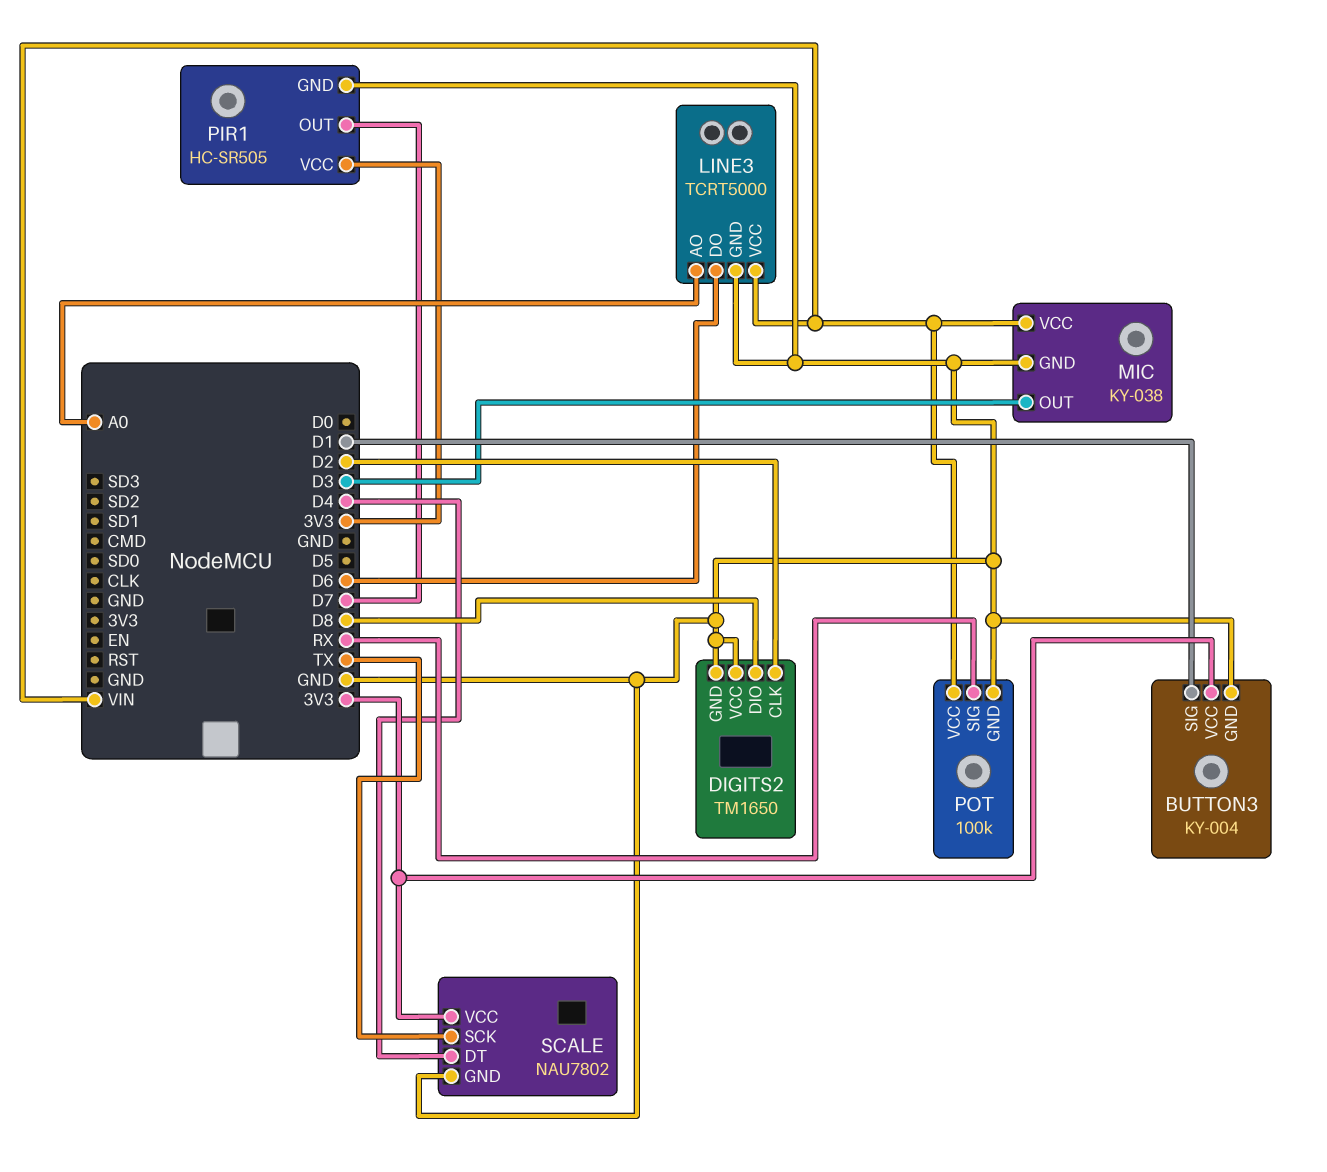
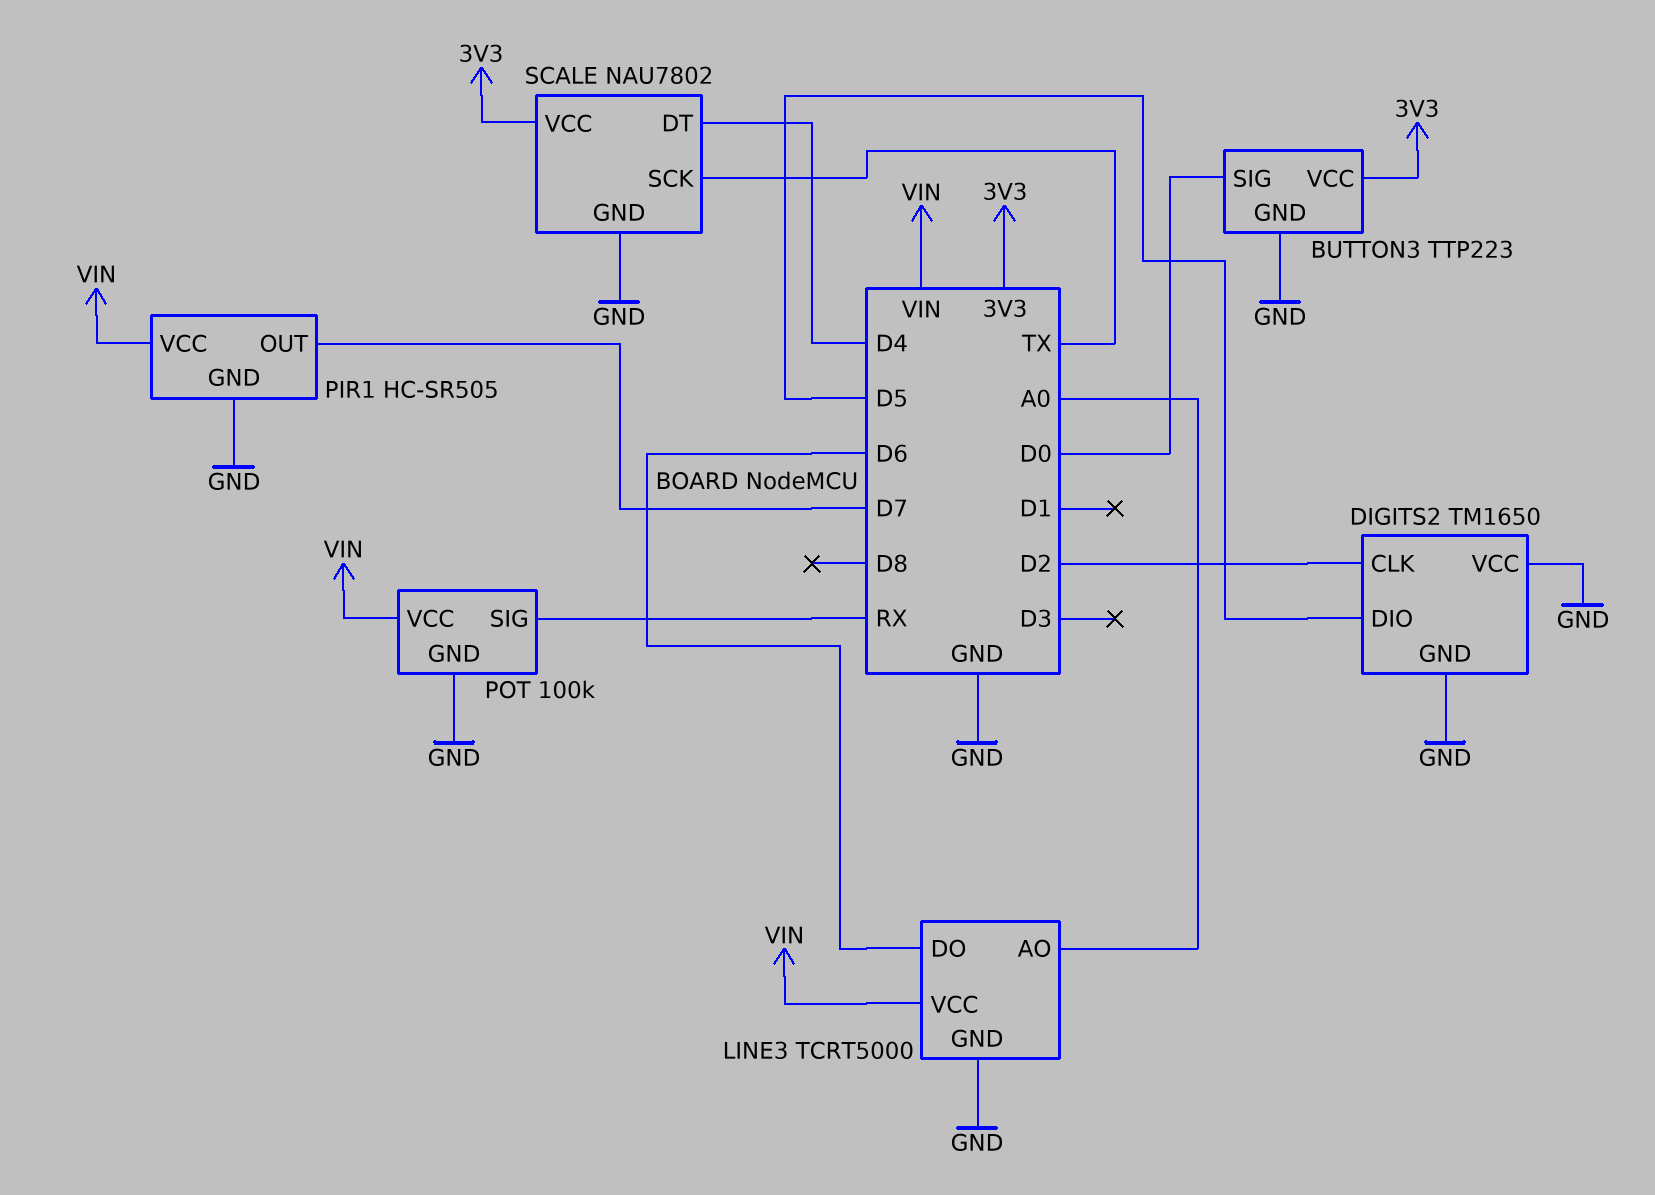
BUTTON3: KY-004 -> TTP223
BUTTON3 pin SIG: D1 -> D0
DIGITS2 pin DIO: D8 -> D5
MIC: KY-038 -> none
MIC pin GND: GND -> none
MIC pin OUT: D3 -> none
MIC pin VCC: VIN -> none
PIR1 pin VCC: 3V3 -> VIN

